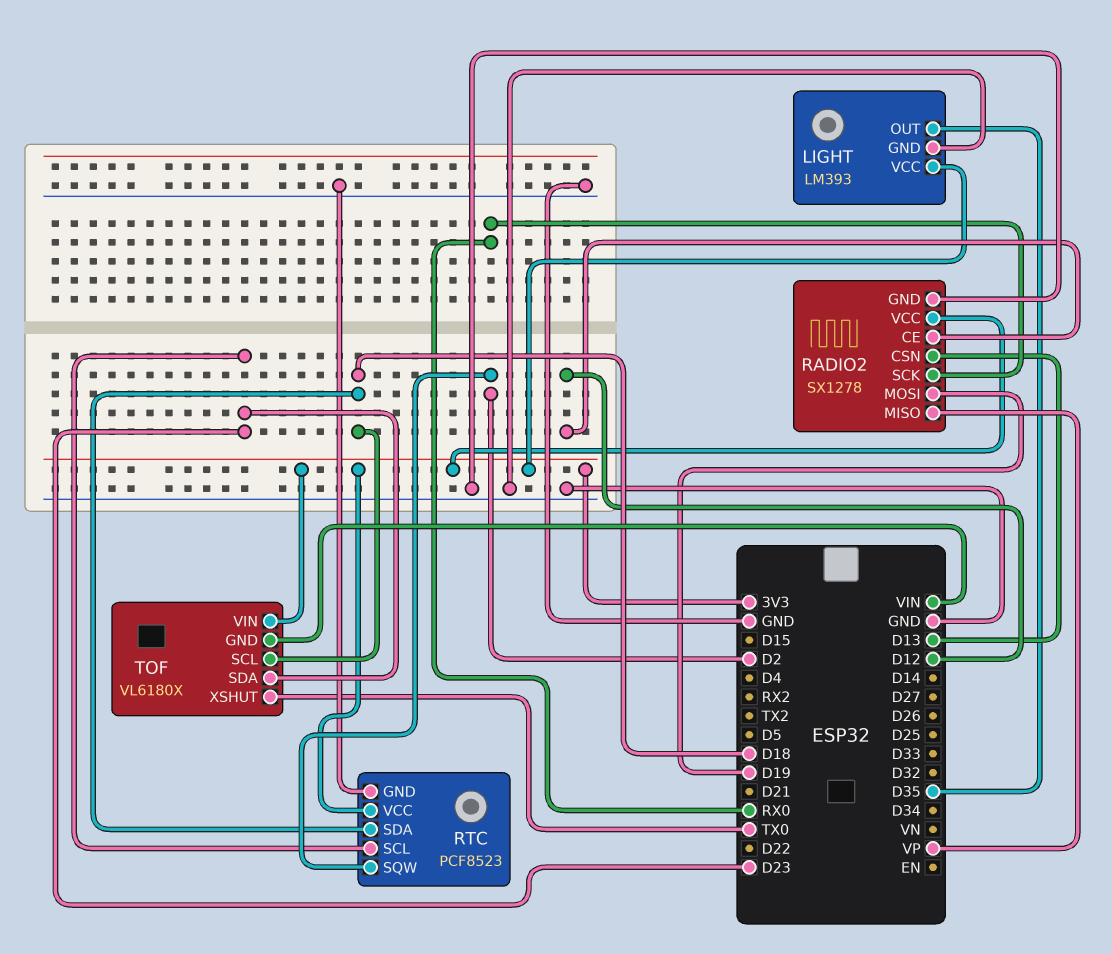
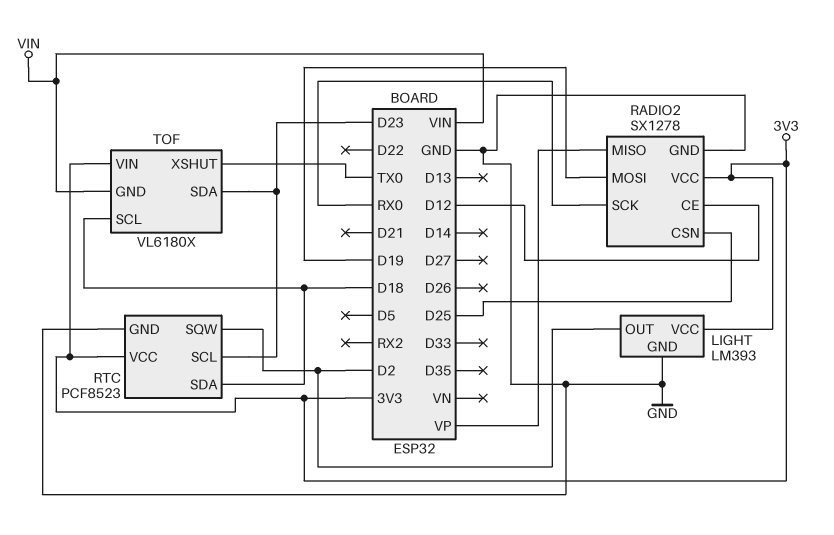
LIGHT pin OUT: D35 -> D2
RADIO2 pin CSN: D13 -> D25

